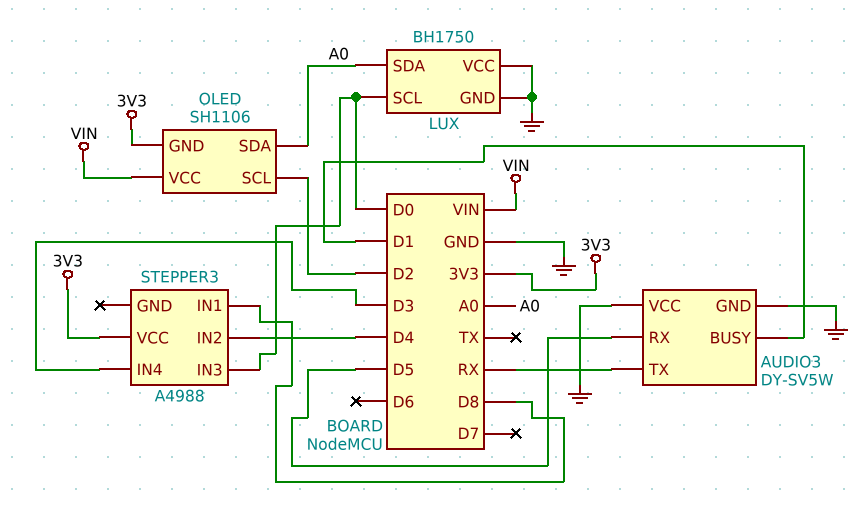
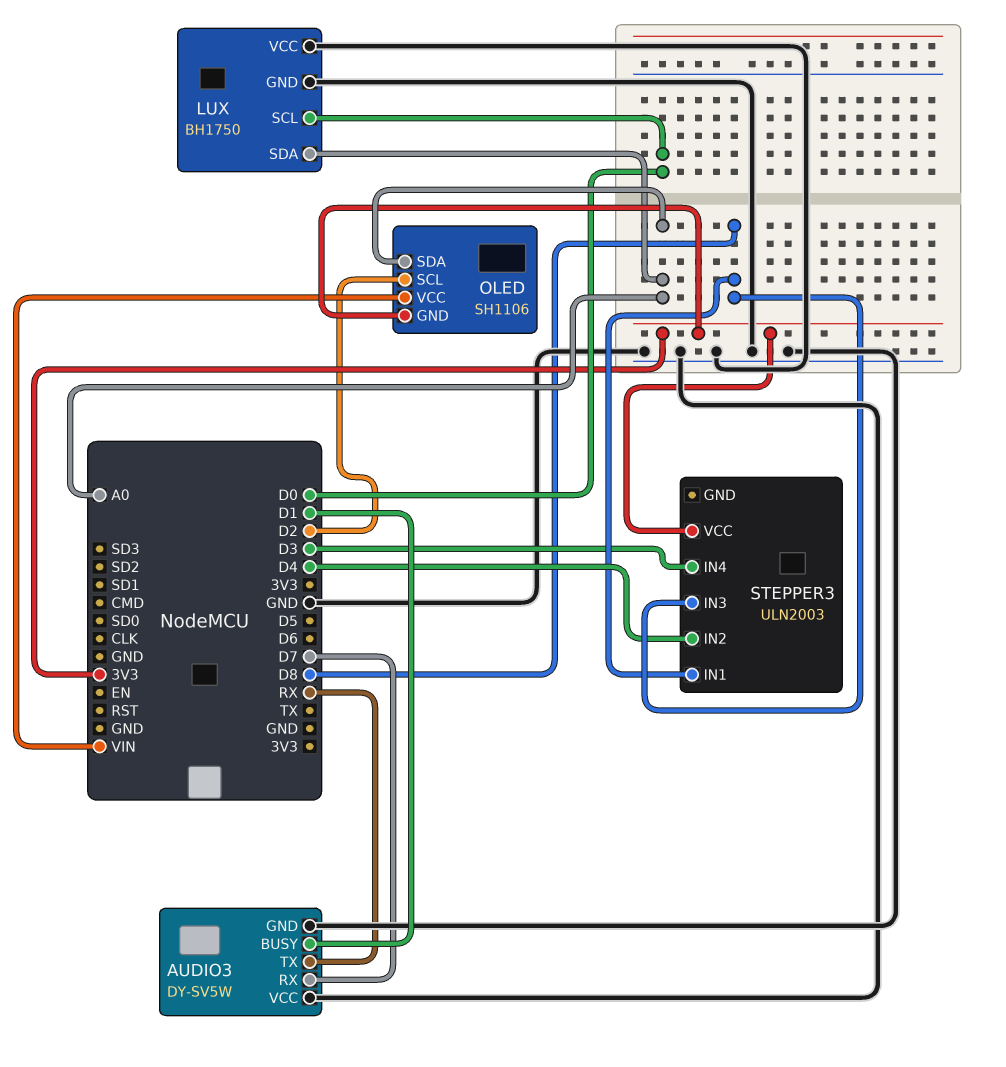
AUDIO3 pin RX: D5 -> D7
STEPPER3: A4988 -> ULN2003
STEPPER3 pin IN3: D0 -> D8

